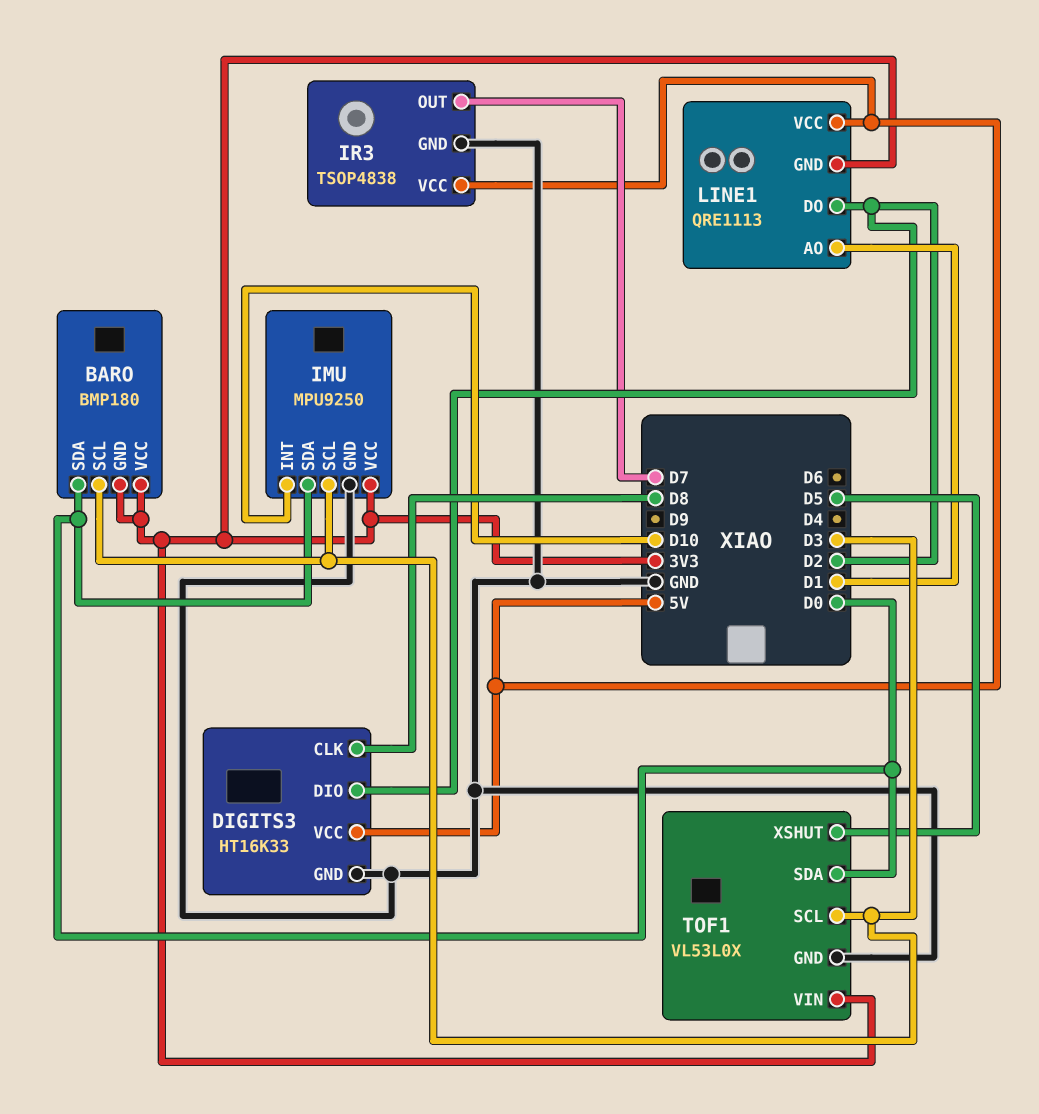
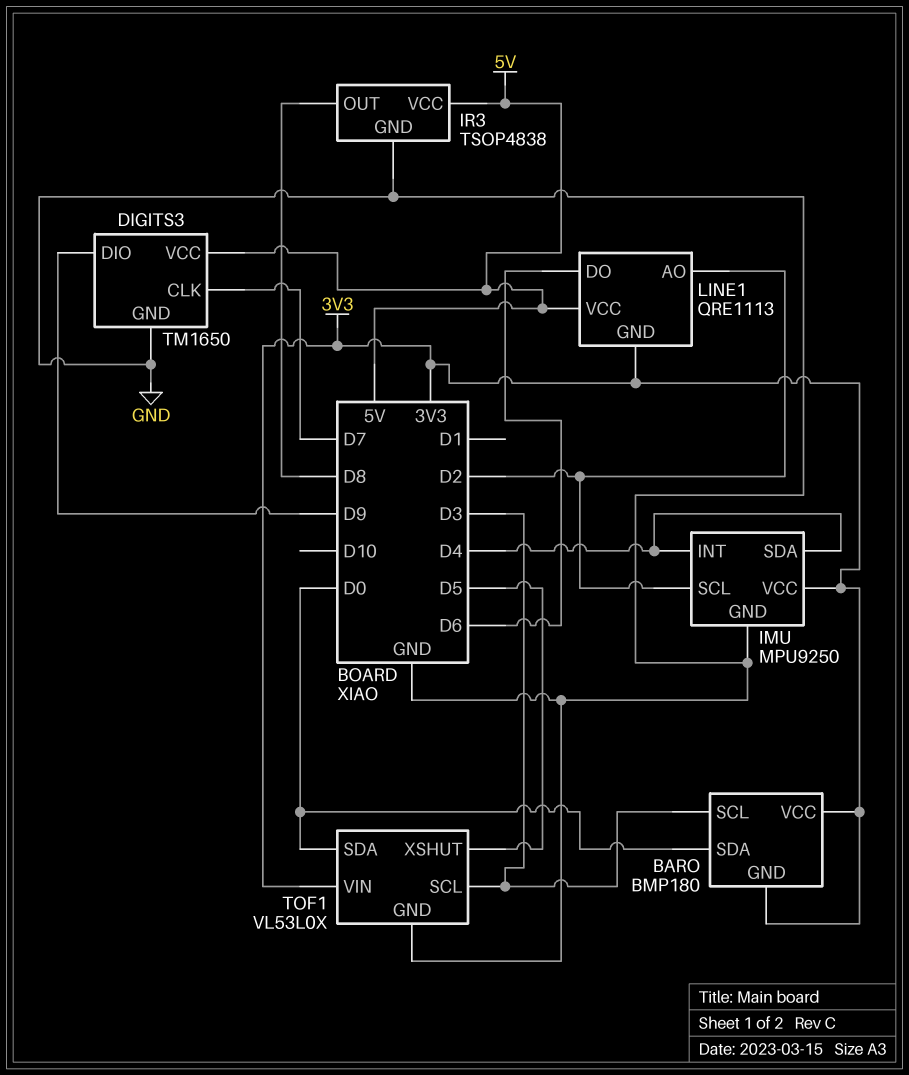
DIGITS3: HT16K33 -> TM1650
DIGITS3 pin CLK: D8 -> D7
DIGITS3 pin DIO: D2 -> D9
IMU pin INT: D10 -> D4
IMU pin SCL: D3 -> D2
IMU pin SDA: D0 -> D4
IR3 pin OUT: D7 -> D8
LINE1 pin AO: D1 -> D2
LINE1 pin DO: D2 -> D6

